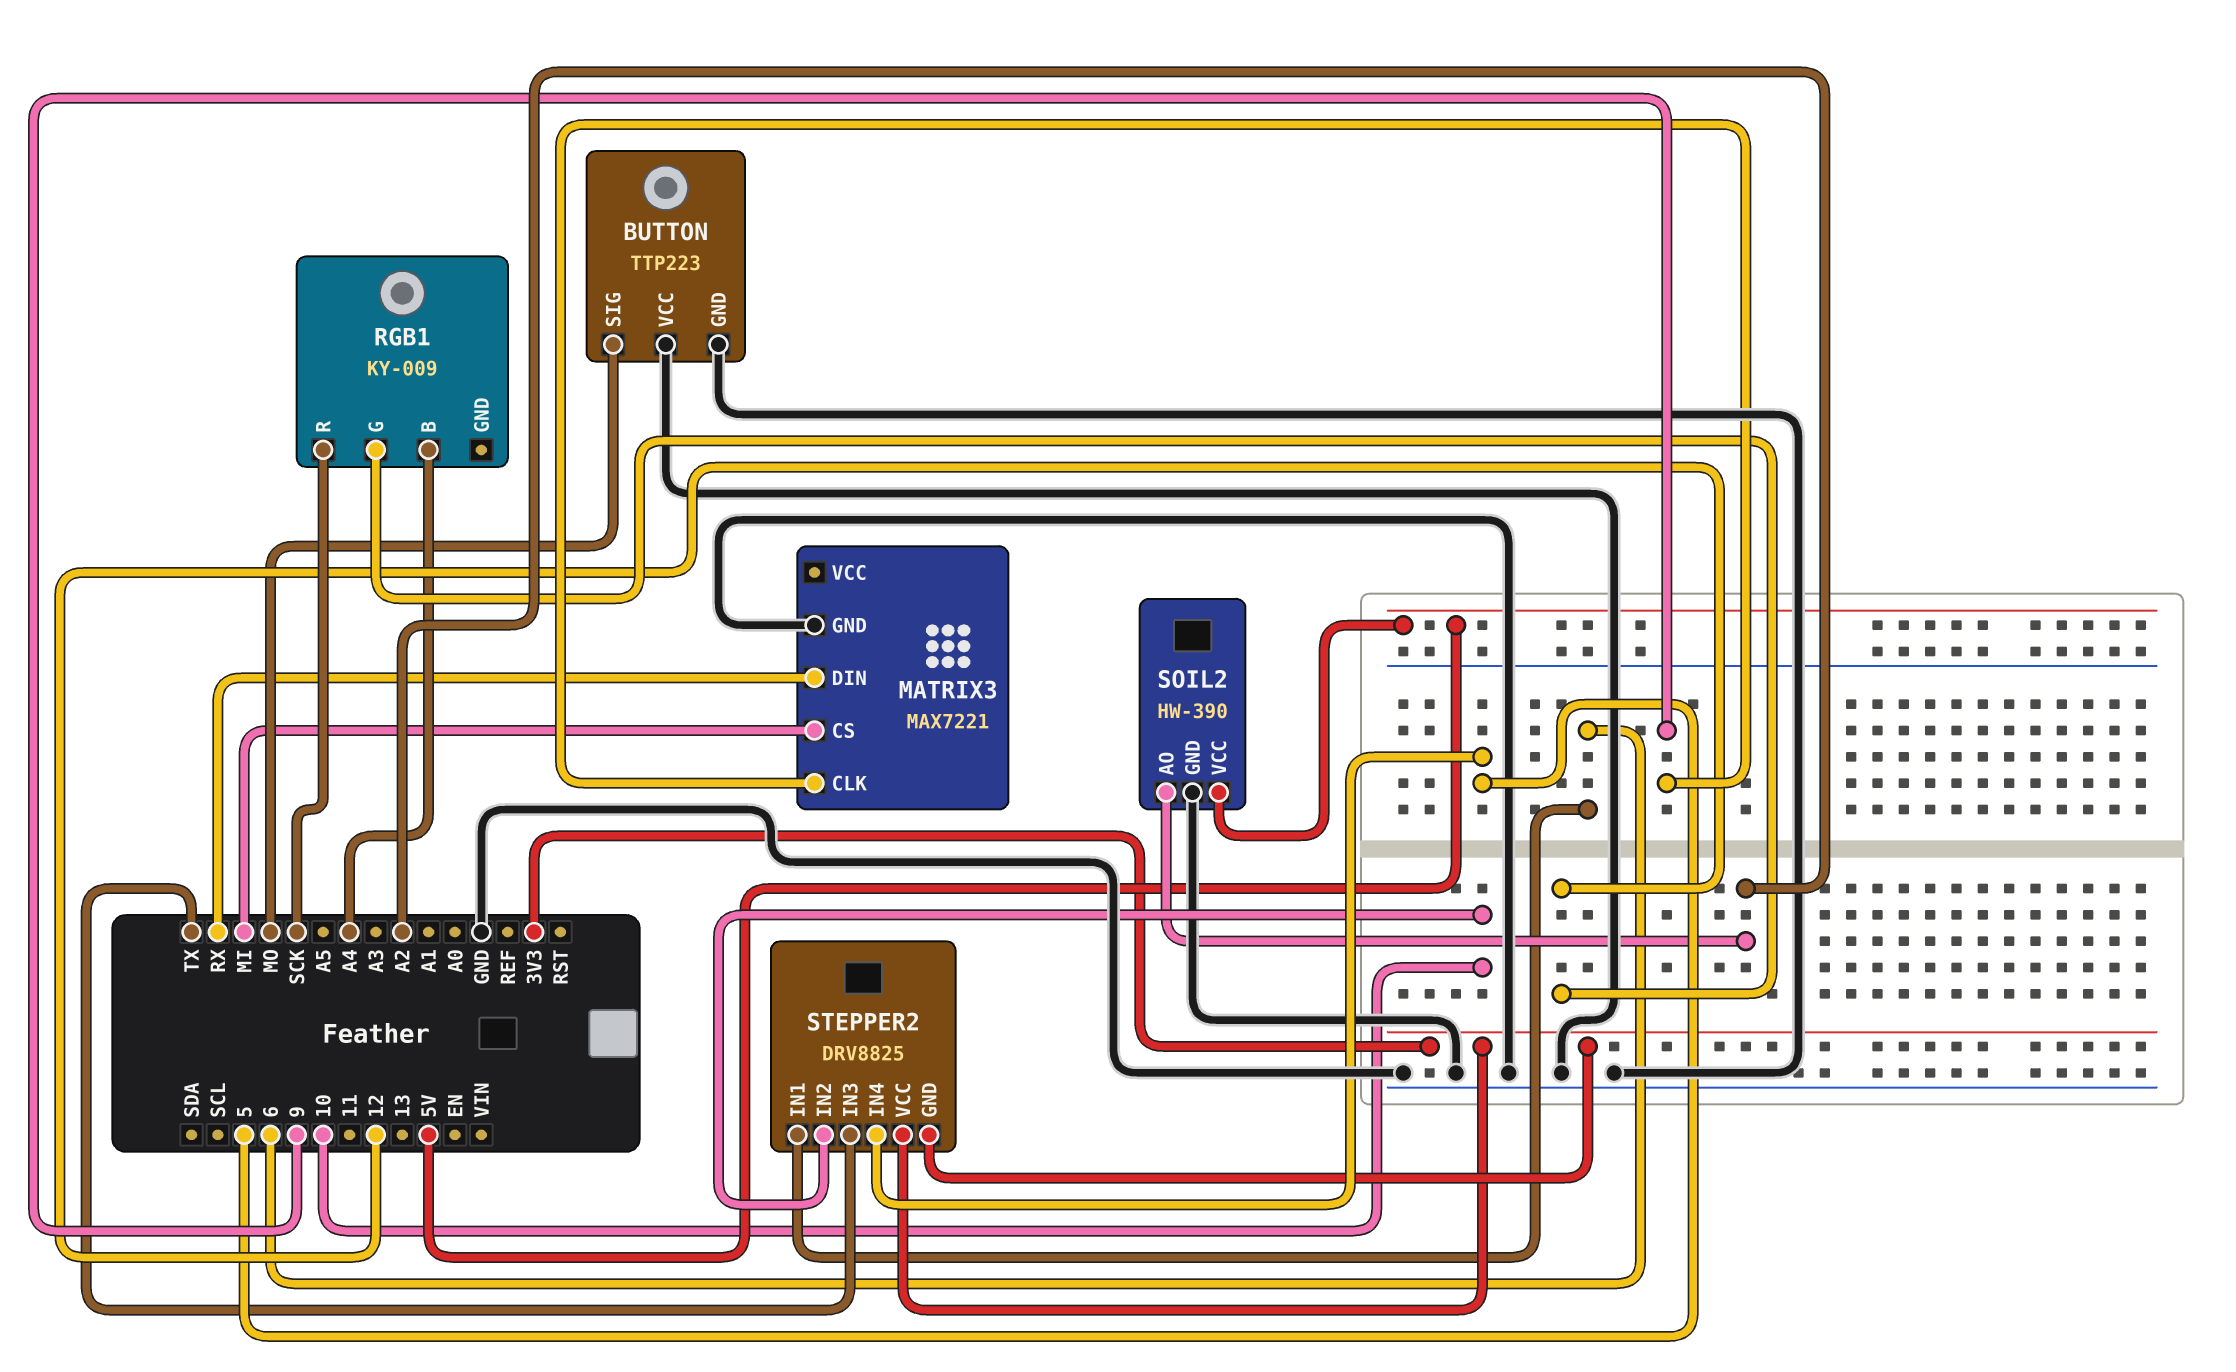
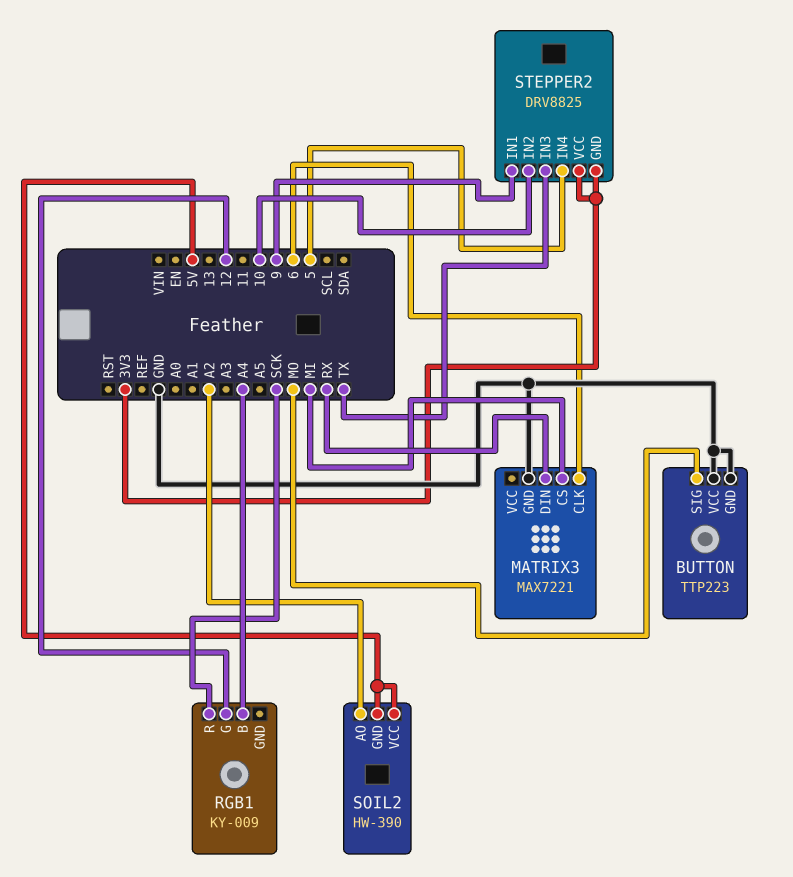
MATRIX3 pin CLK: 9 -> 6
SOIL2 pin GND: GND -> 5V
STEPPER2 pin IN1: 6 -> 9

